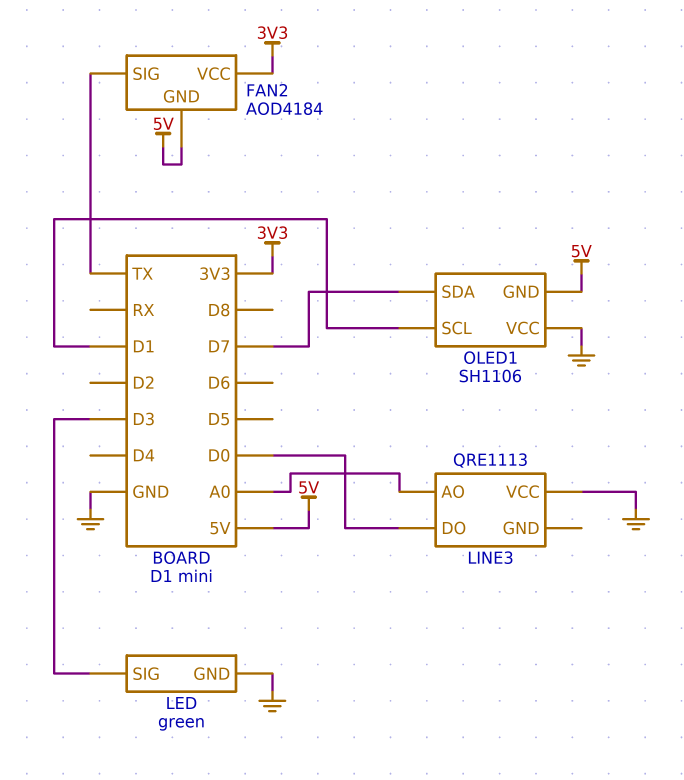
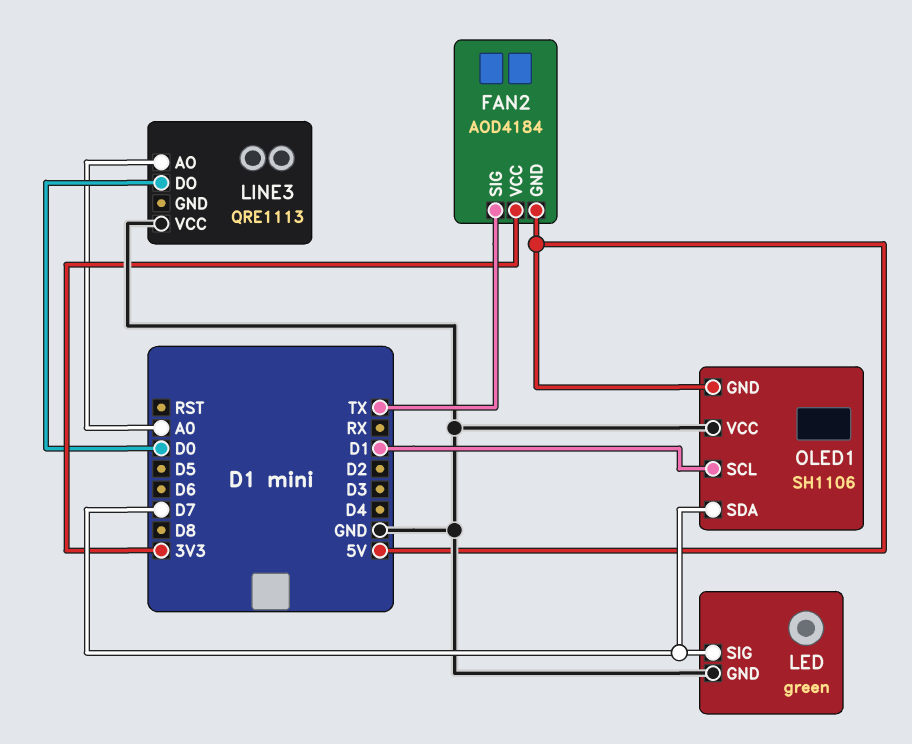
LED pin SIG: D3 -> D7

